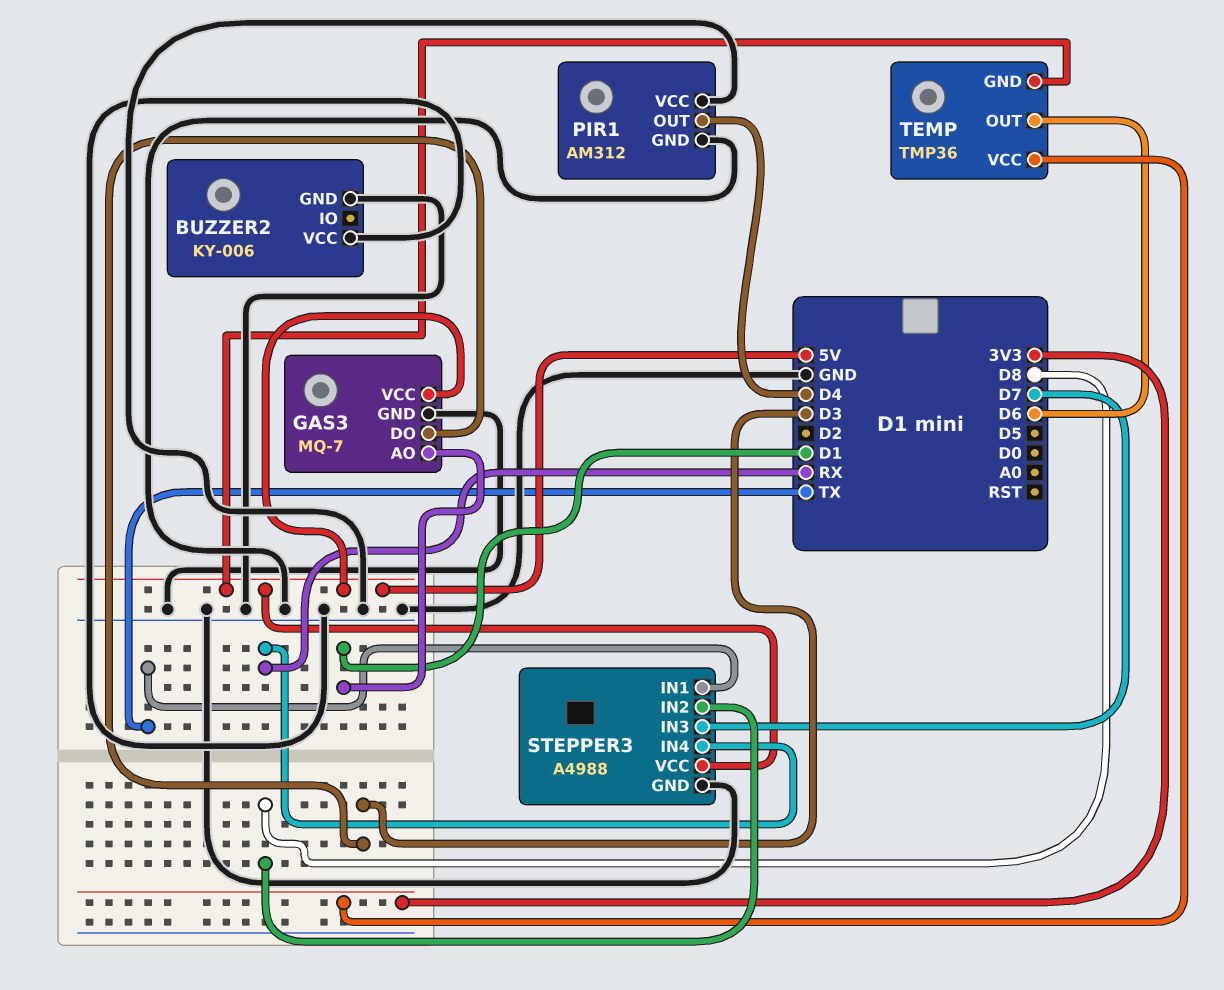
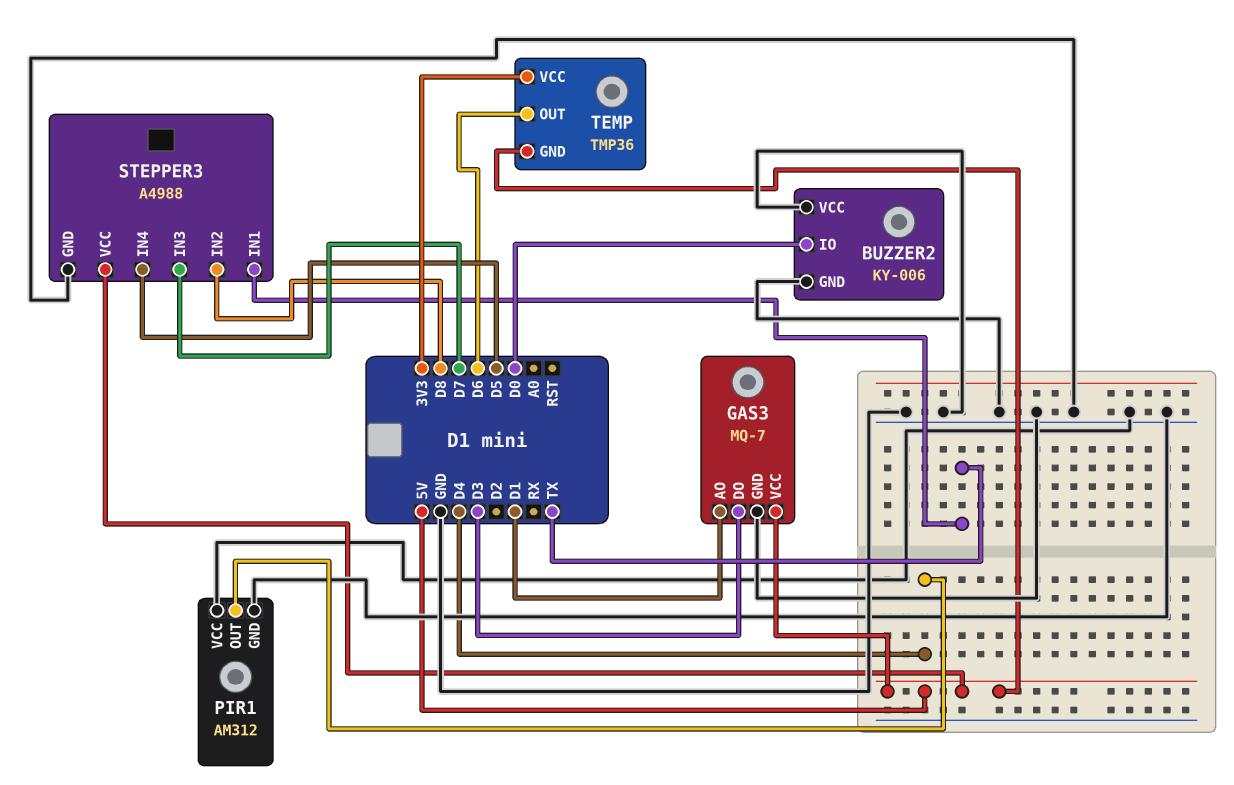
BUZZER2 pin IO: none -> D0
STEPPER3 pin IN4: RX -> D5

